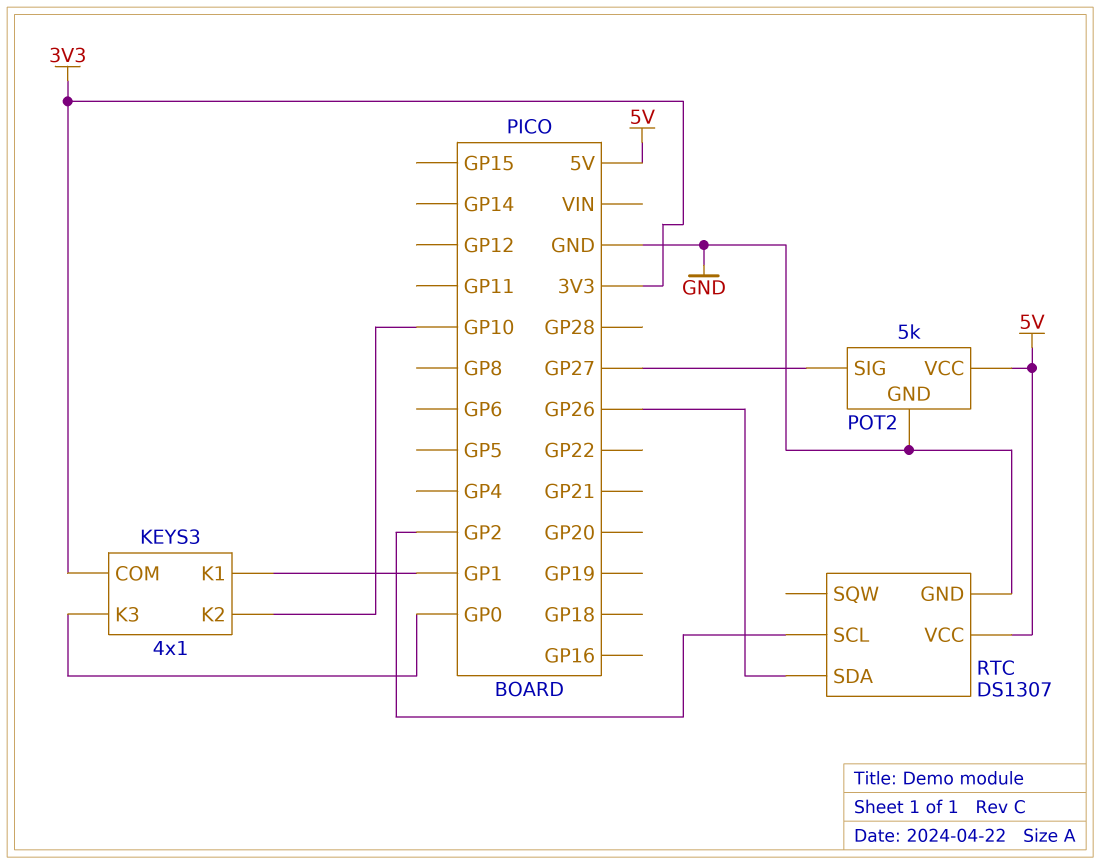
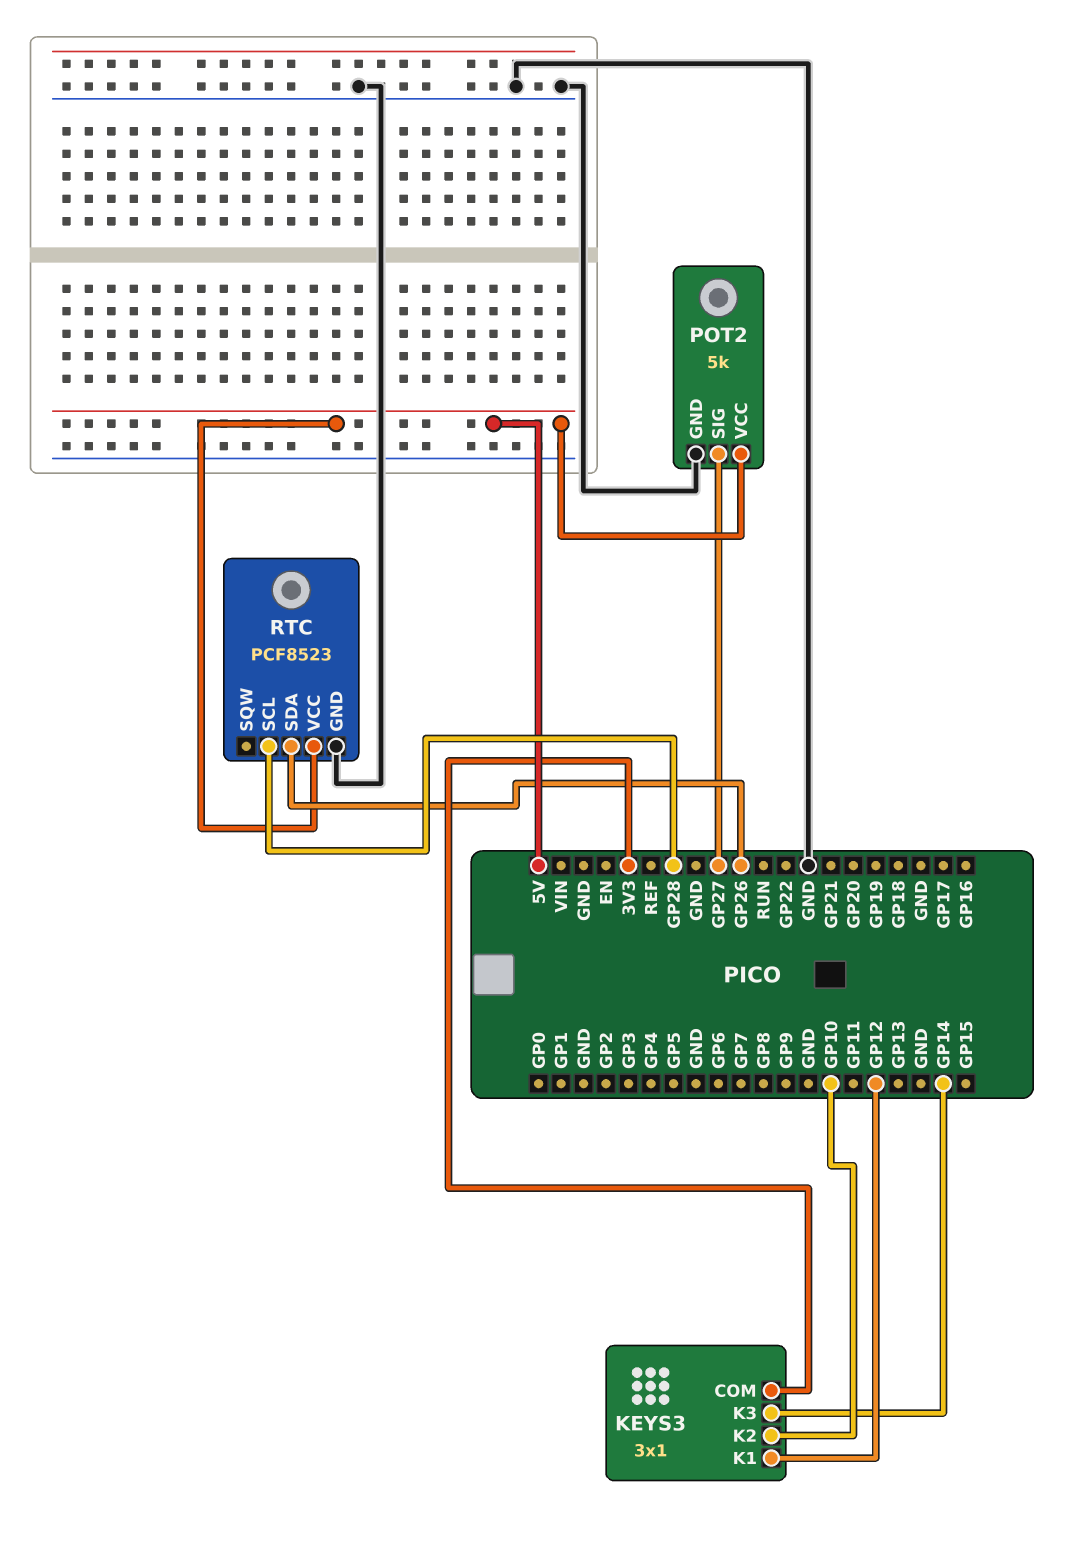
KEYS3: 4x1 -> 3x1
KEYS3 pin K1: GP1 -> GP12
KEYS3 pin K3: GP0 -> GP14
RTC: DS1307 -> PCF8523
RTC pin SCL: GP2 -> GP28

